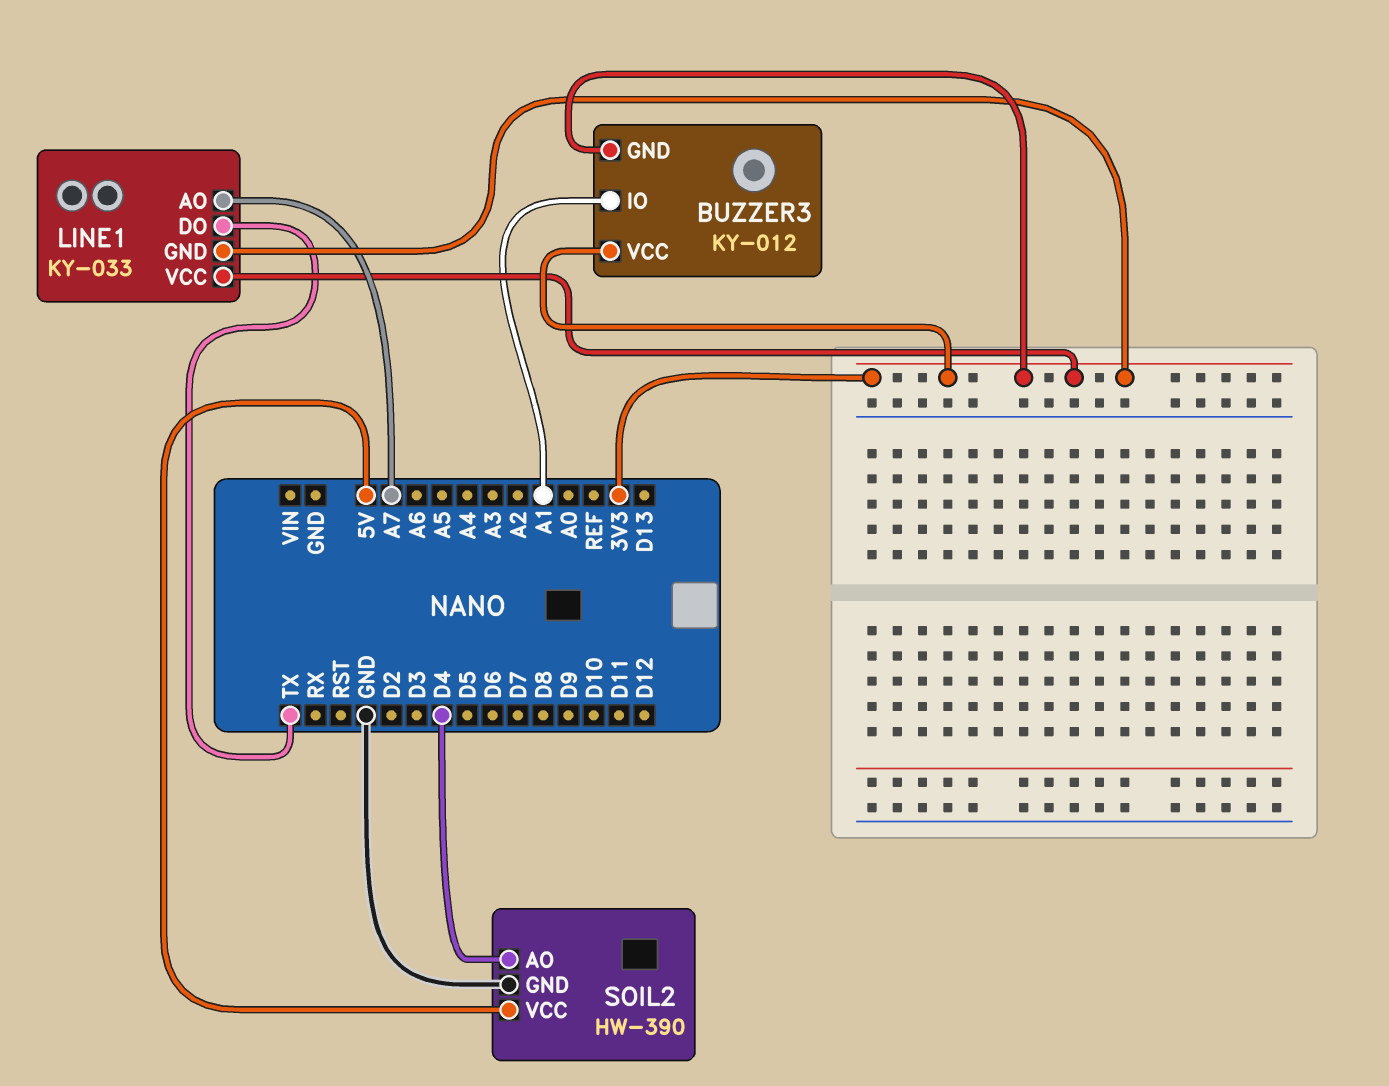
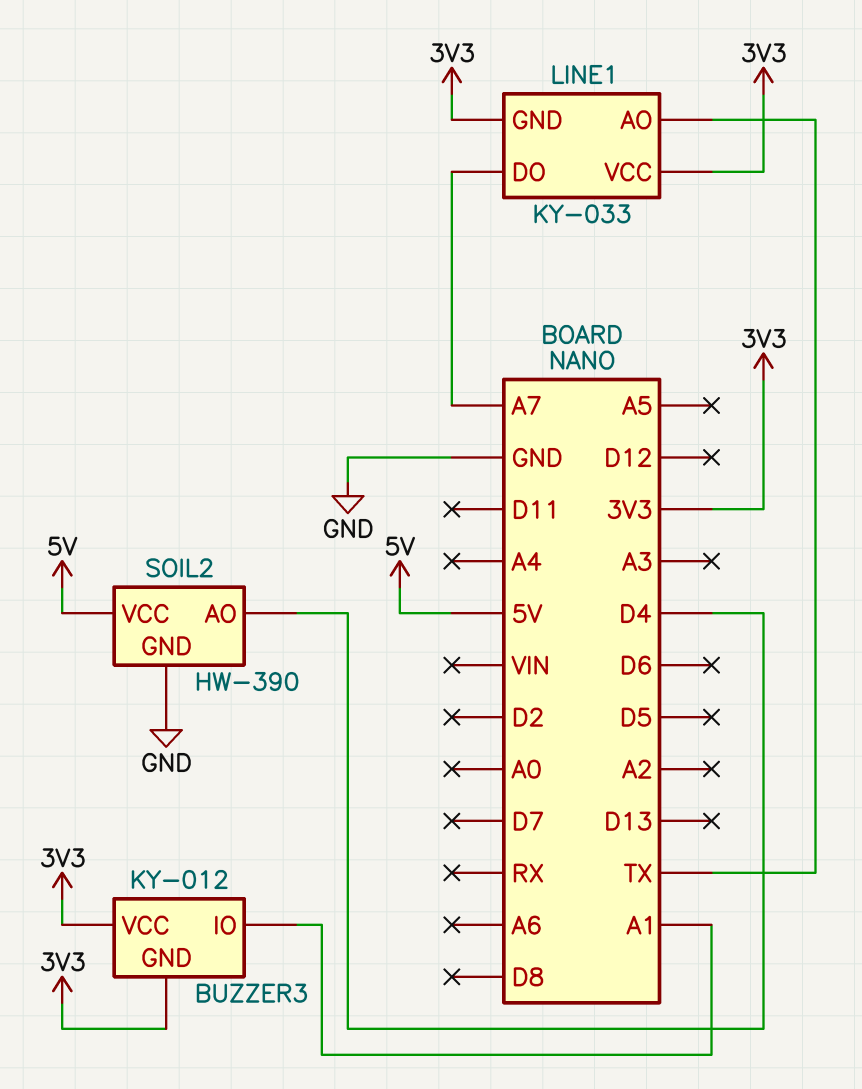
LINE1 pin AO: A7 -> TX
LINE1 pin DO: TX -> A7

